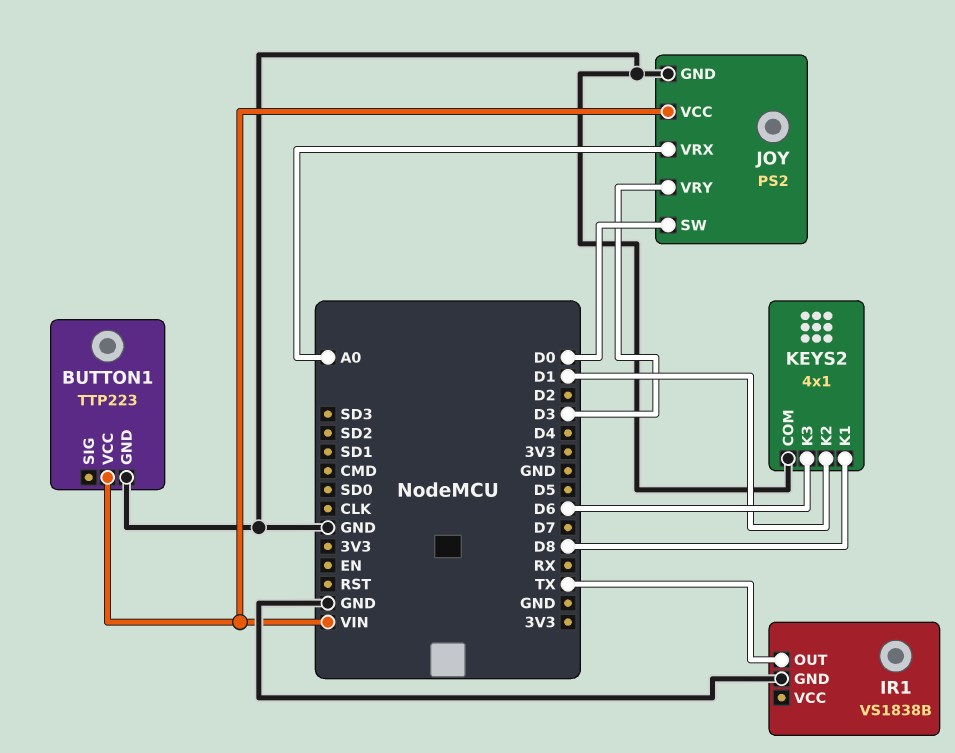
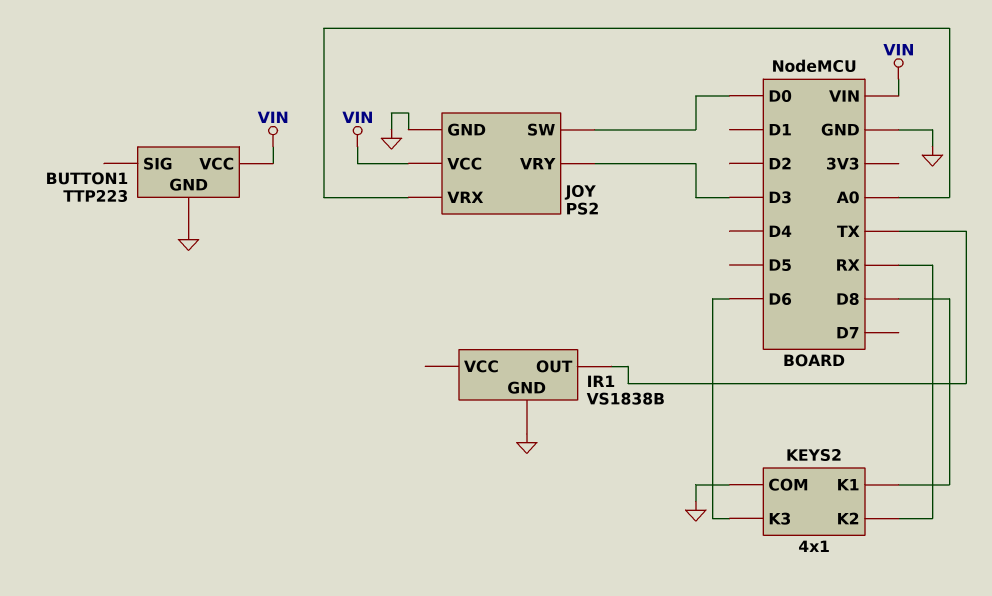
KEYS2 pin K2: D1 -> RX

